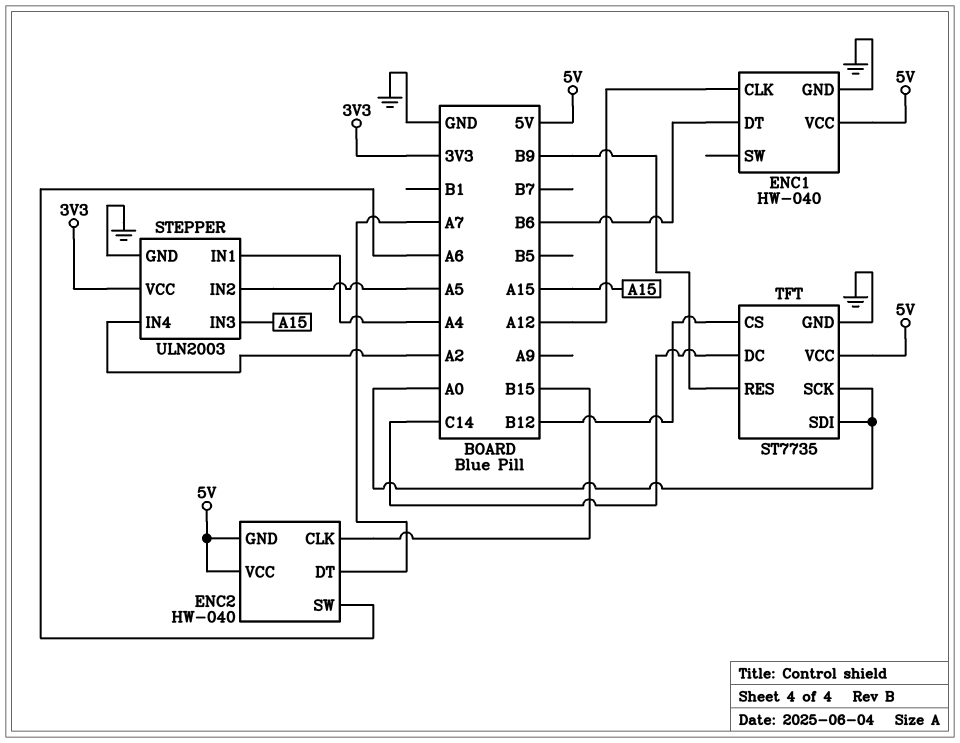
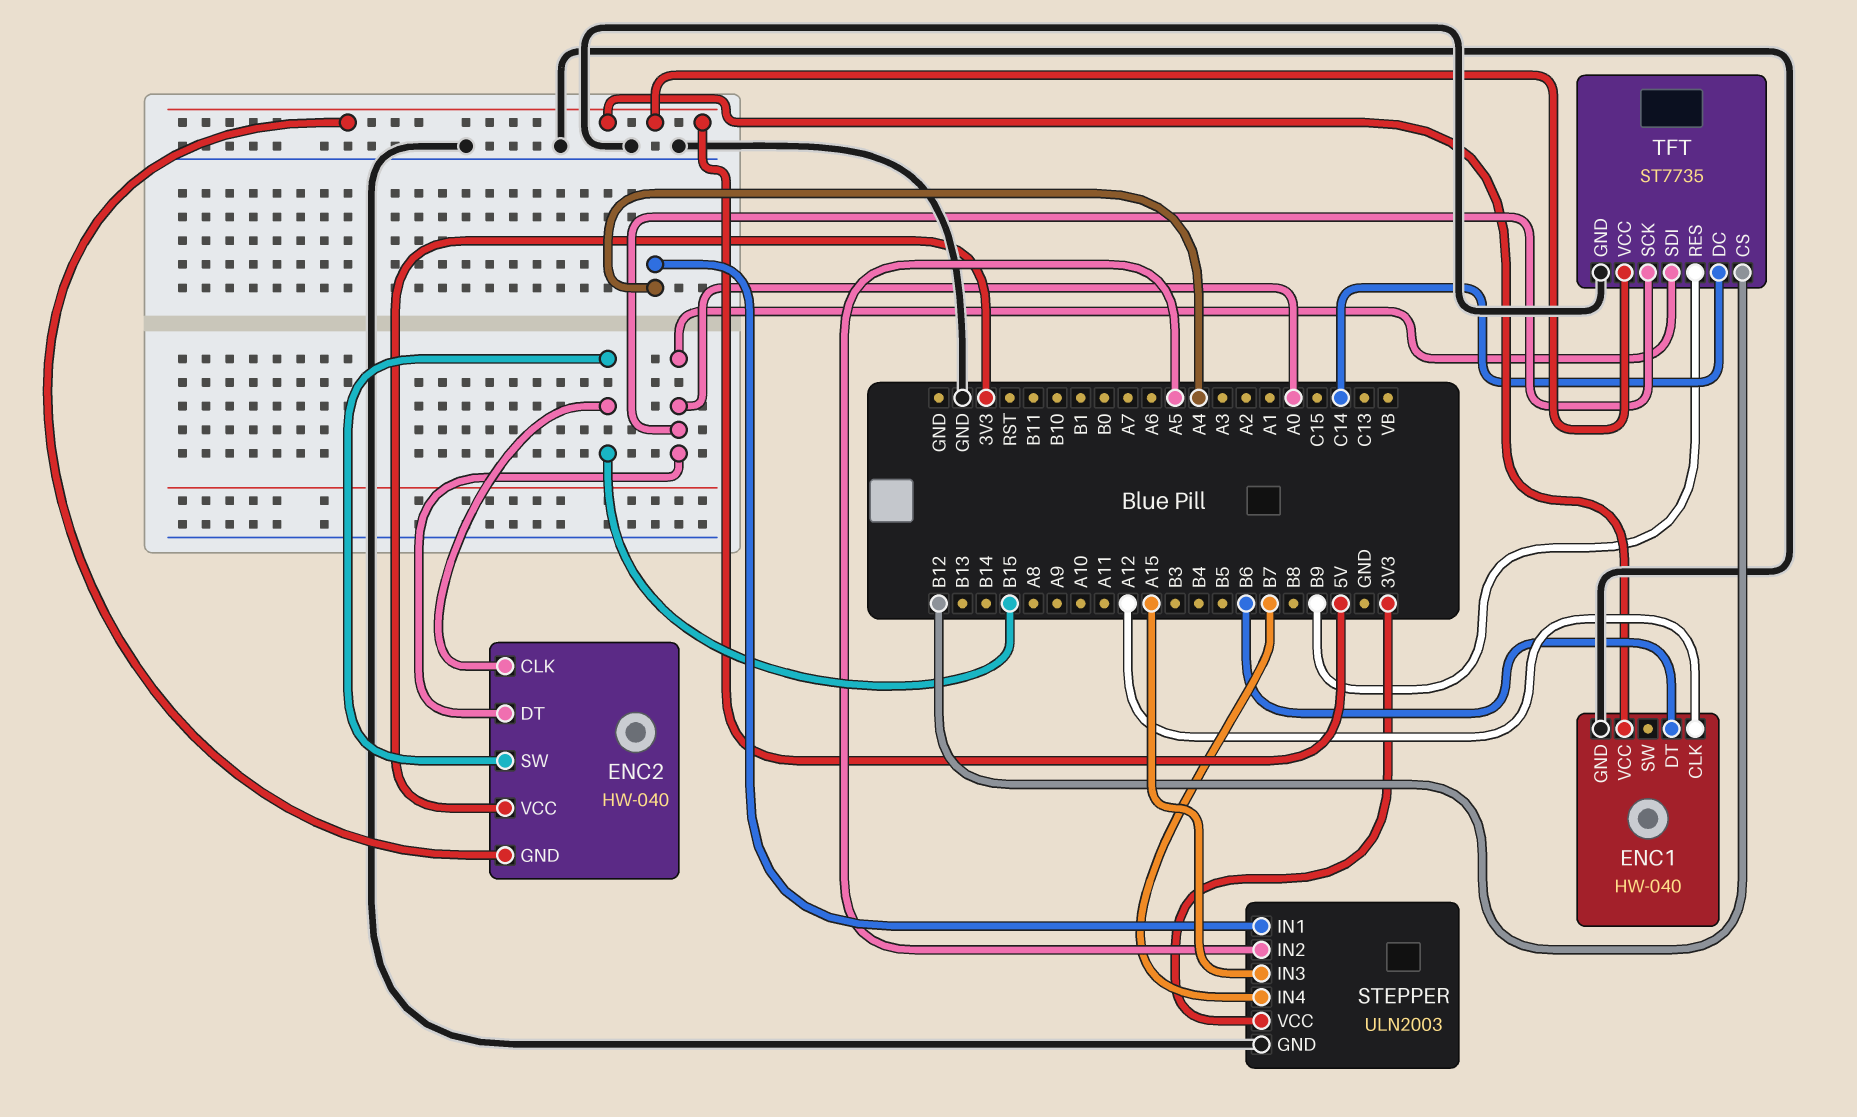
ENC2 pin DT: A7 -> A0
ENC2 pin SW: A6 -> B15
ENC2 pin VCC: 5V -> 3V3
STEPPER pin IN4: A2 -> B7

